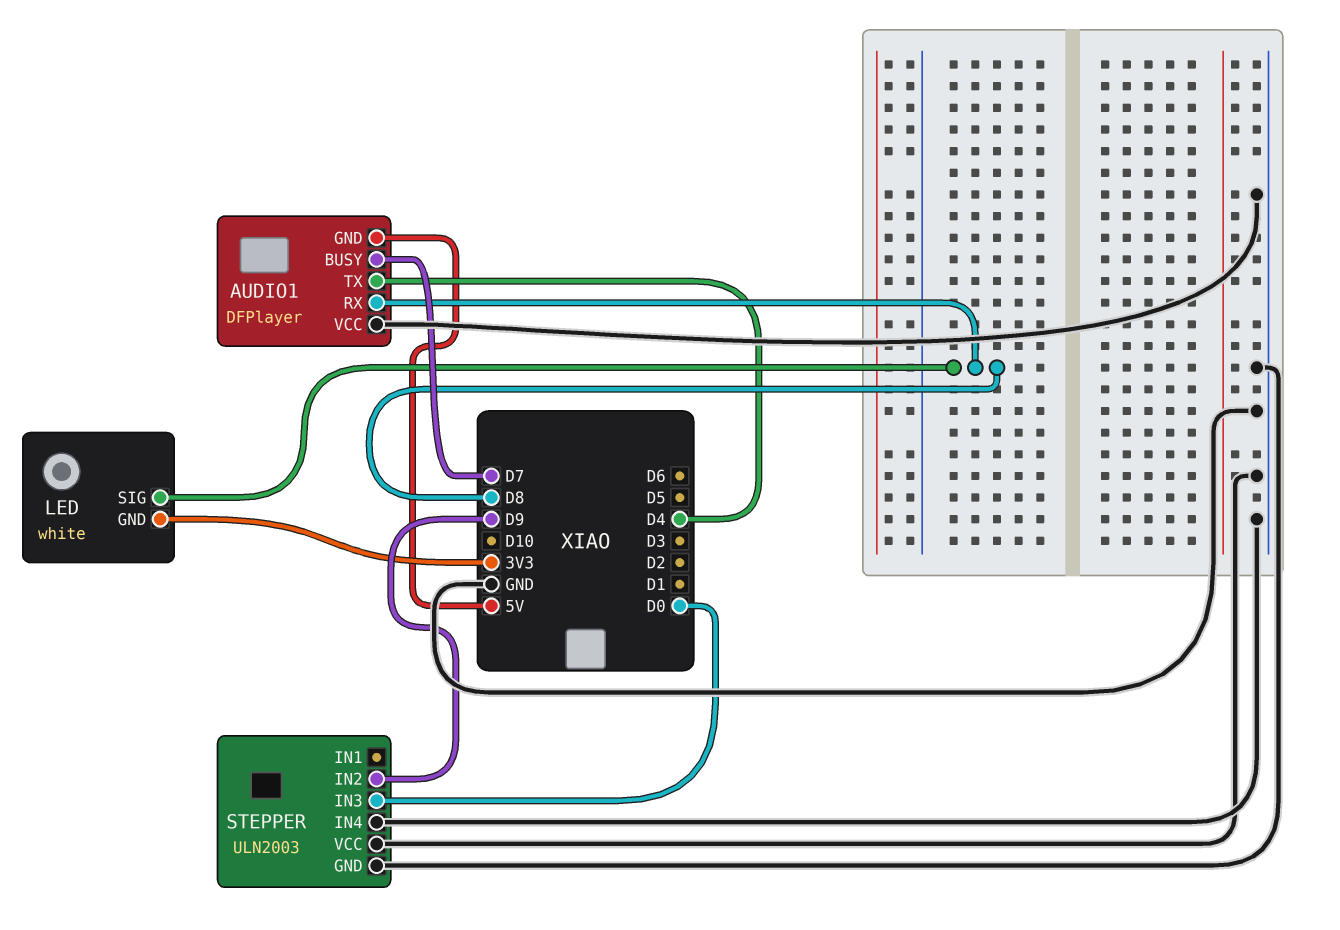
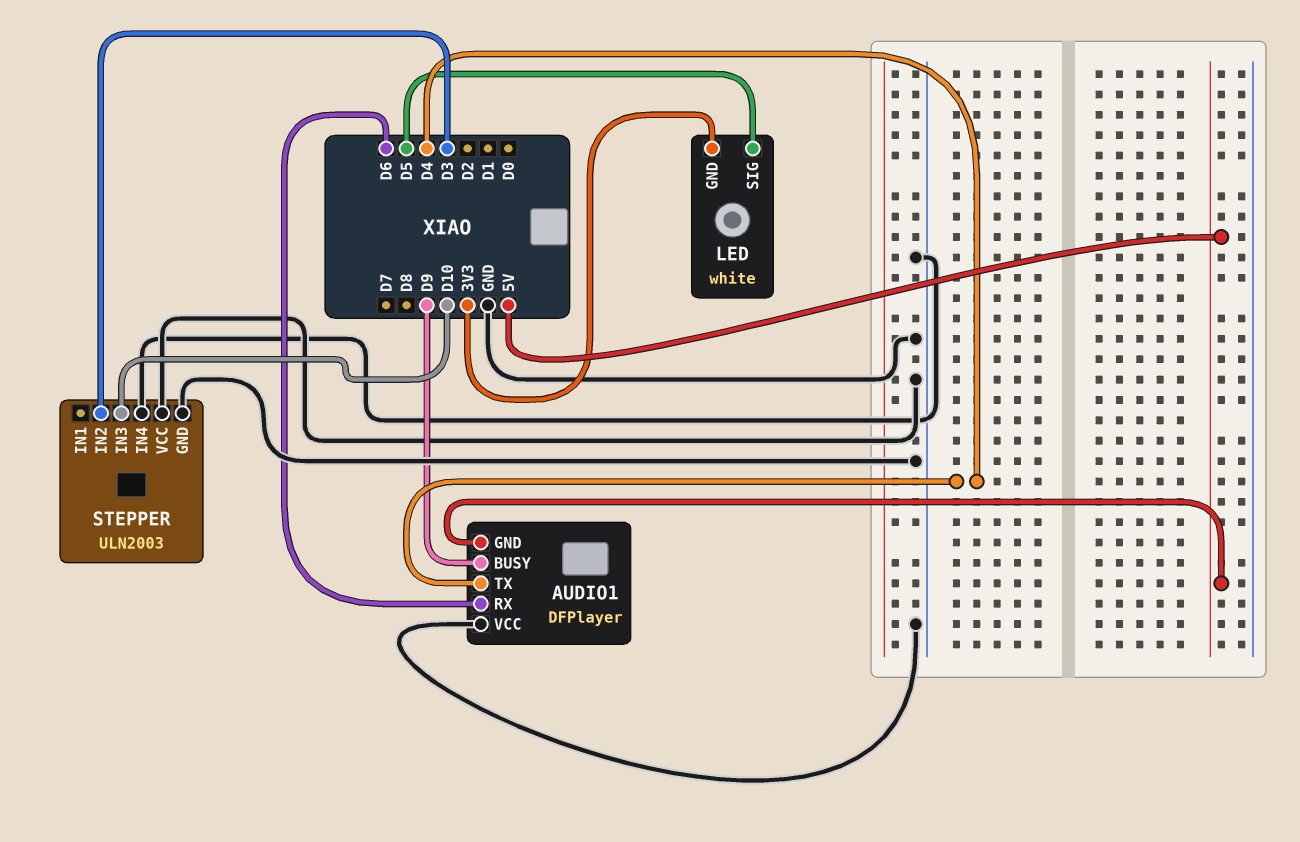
AUDIO1 pin BUSY: D7 -> D9
AUDIO1 pin RX: D8 -> D6
LED pin SIG: D8 -> D5
STEPPER pin IN2: D9 -> D3
STEPPER pin IN3: D0 -> D10

